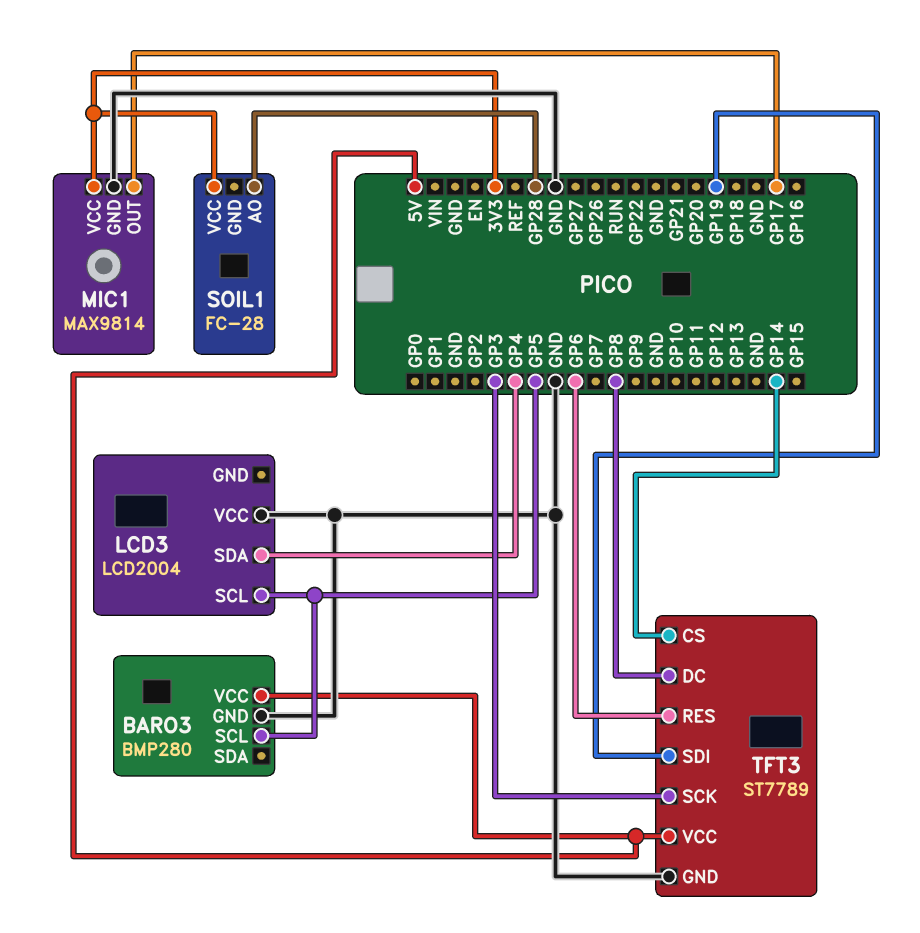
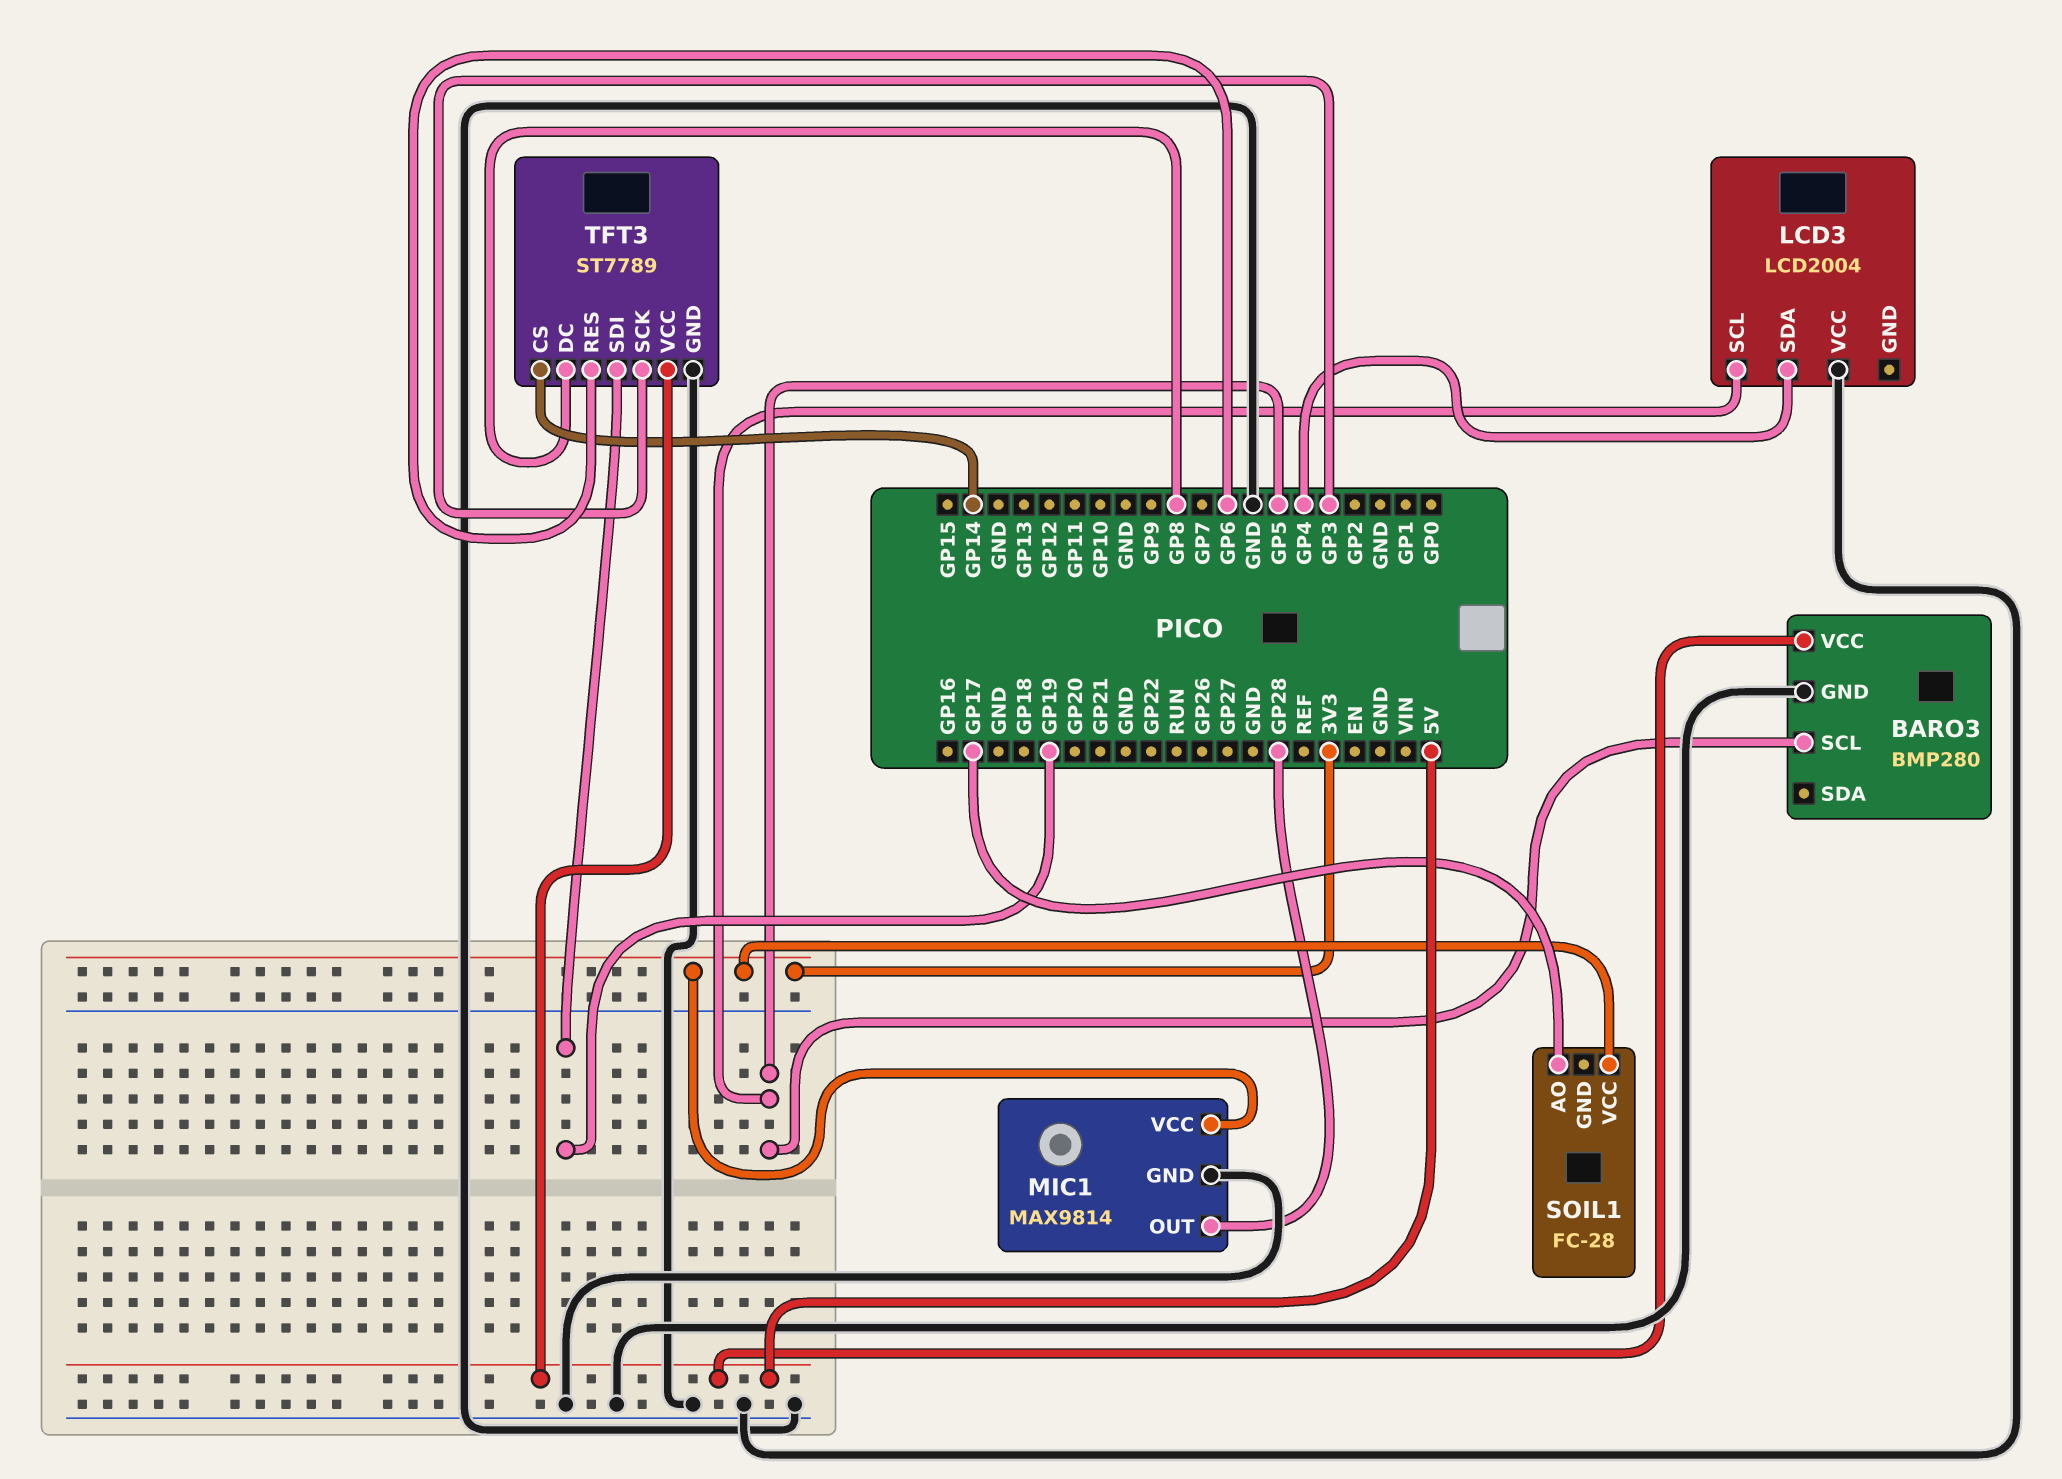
MIC1 pin OUT: GP17 -> GP28
SOIL1 pin AO: GP28 -> GP17

